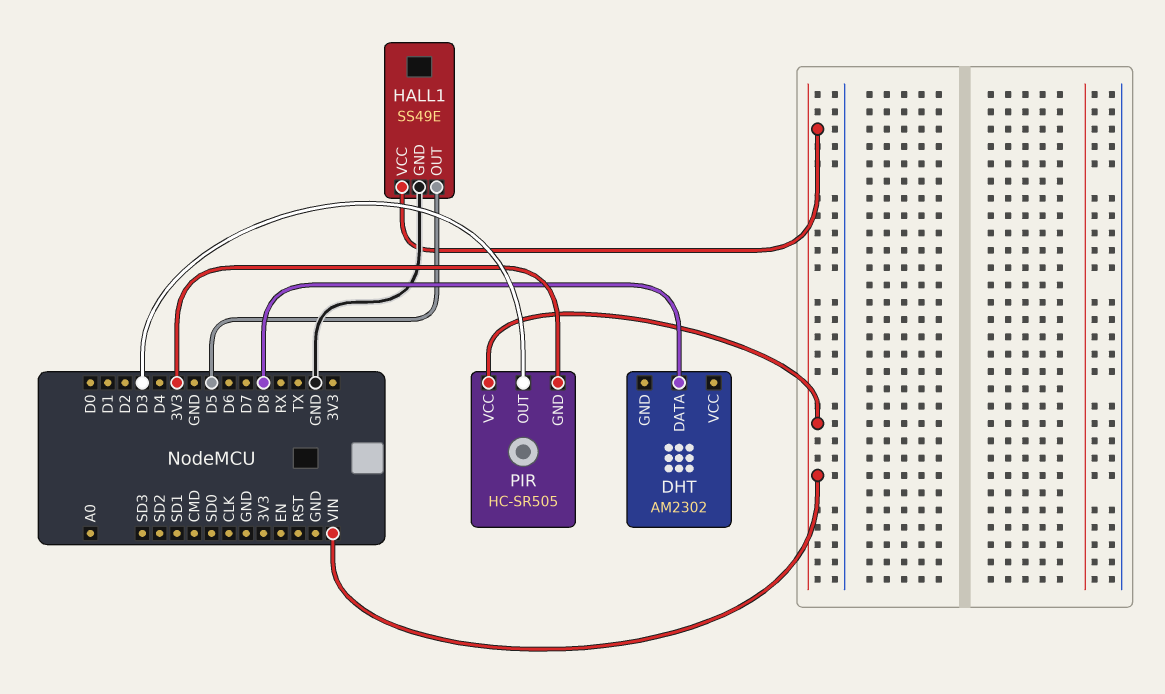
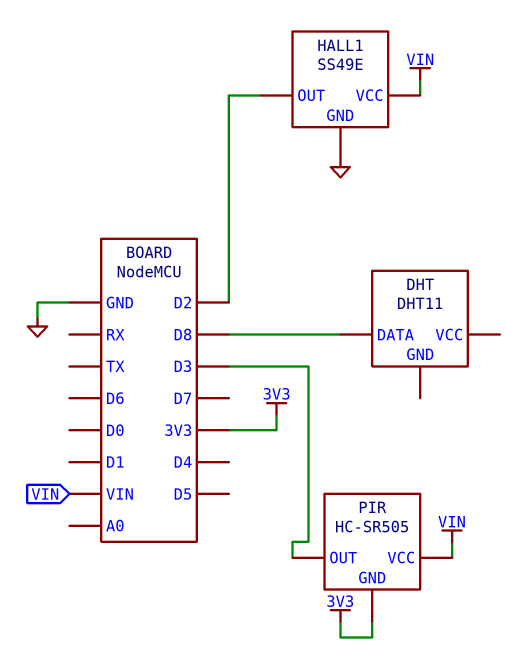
DHT: AM2302 -> DHT11
HALL1 pin OUT: D5 -> D2

